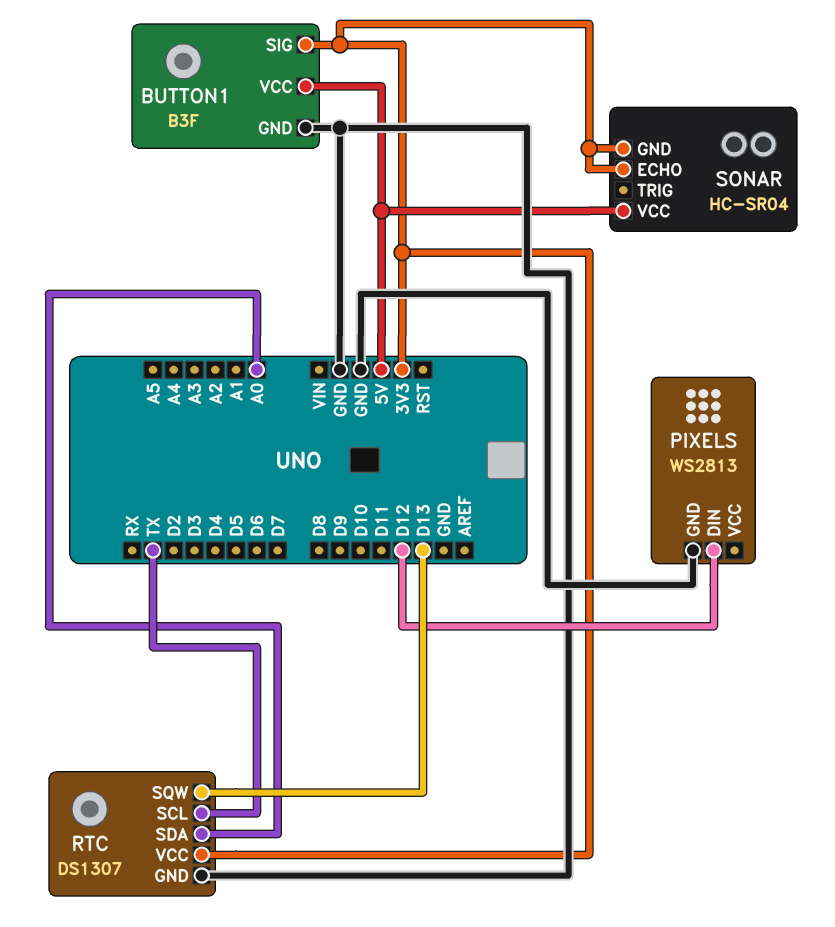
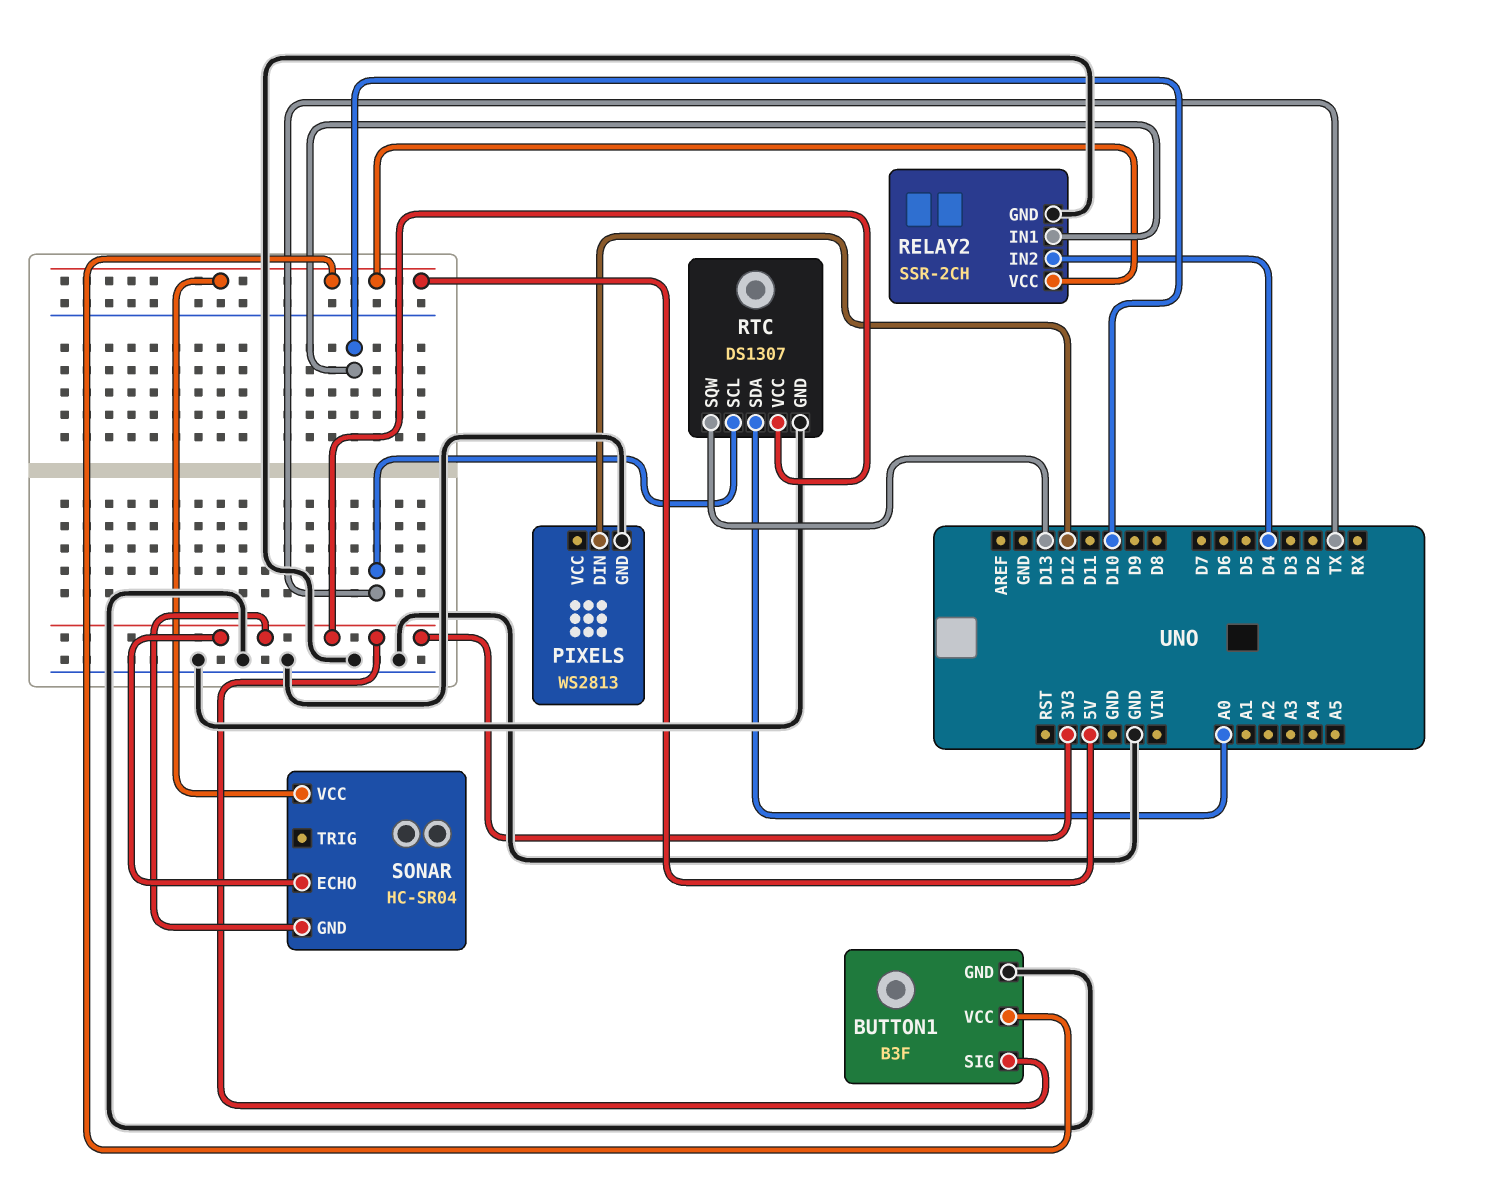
RELAY2: none -> SSR-2CH
RELAY2 pin GND: none -> GND
RELAY2 pin IN1: none -> D10
RELAY2 pin IN2: none -> D4
RELAY2 pin VCC: none -> 5V

